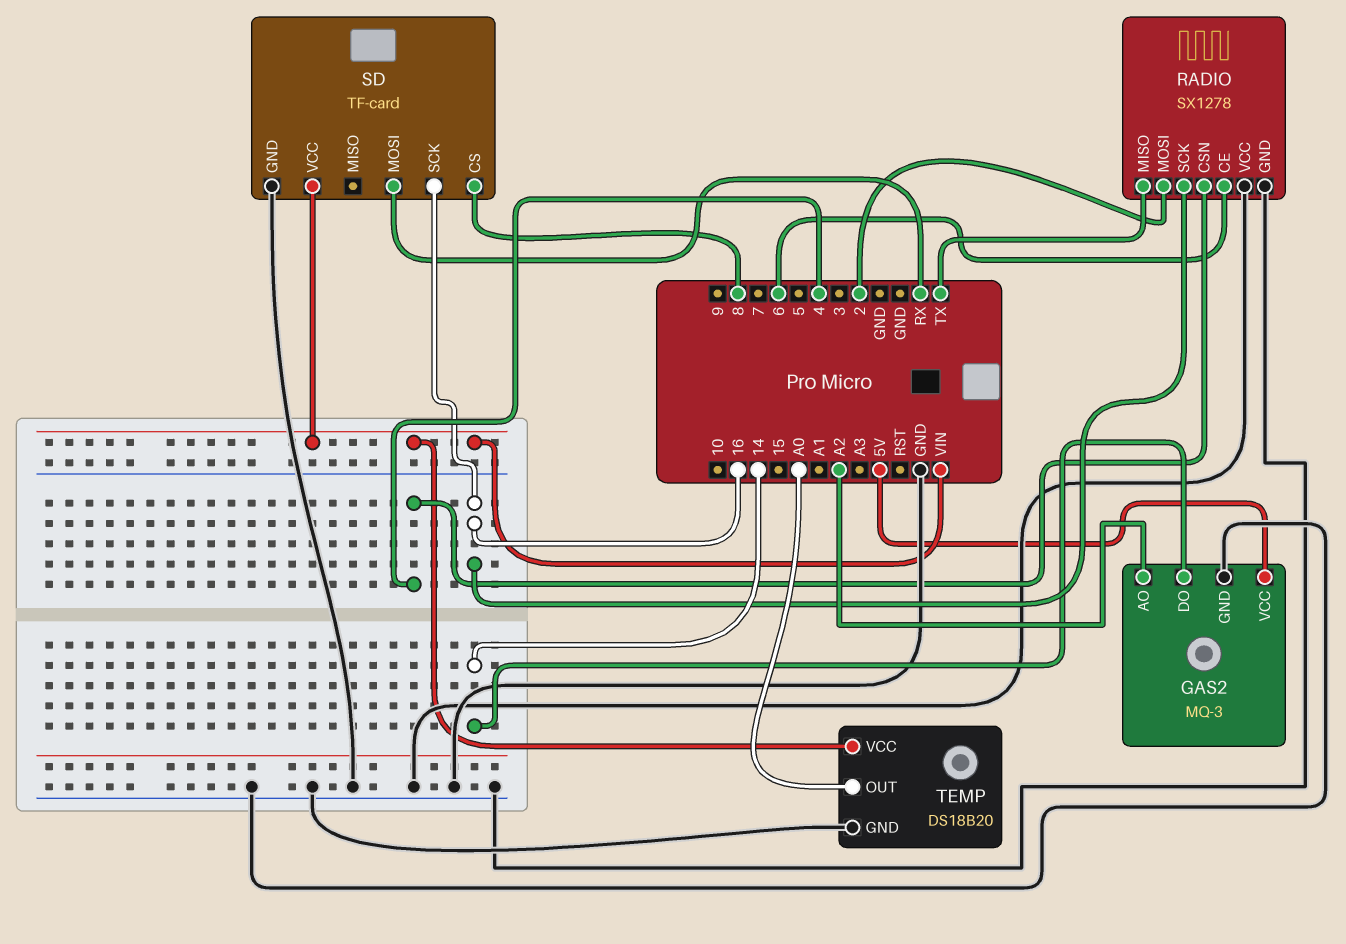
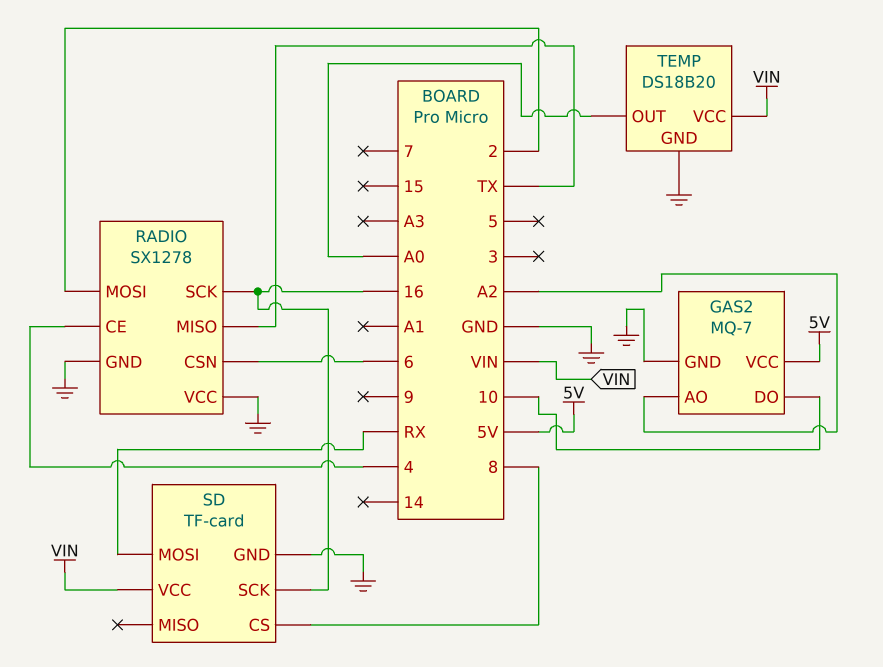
GAS2: MQ-3 -> MQ-7
GAS2 pin DO: 14 -> 10
RADIO pin CE: 6 -> 4
RADIO pin CSN: 4 -> 6

